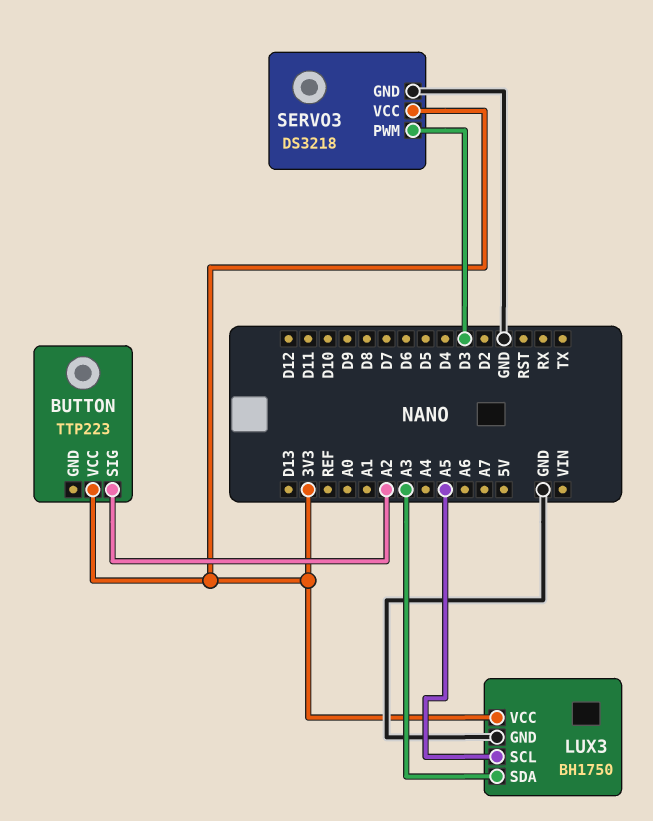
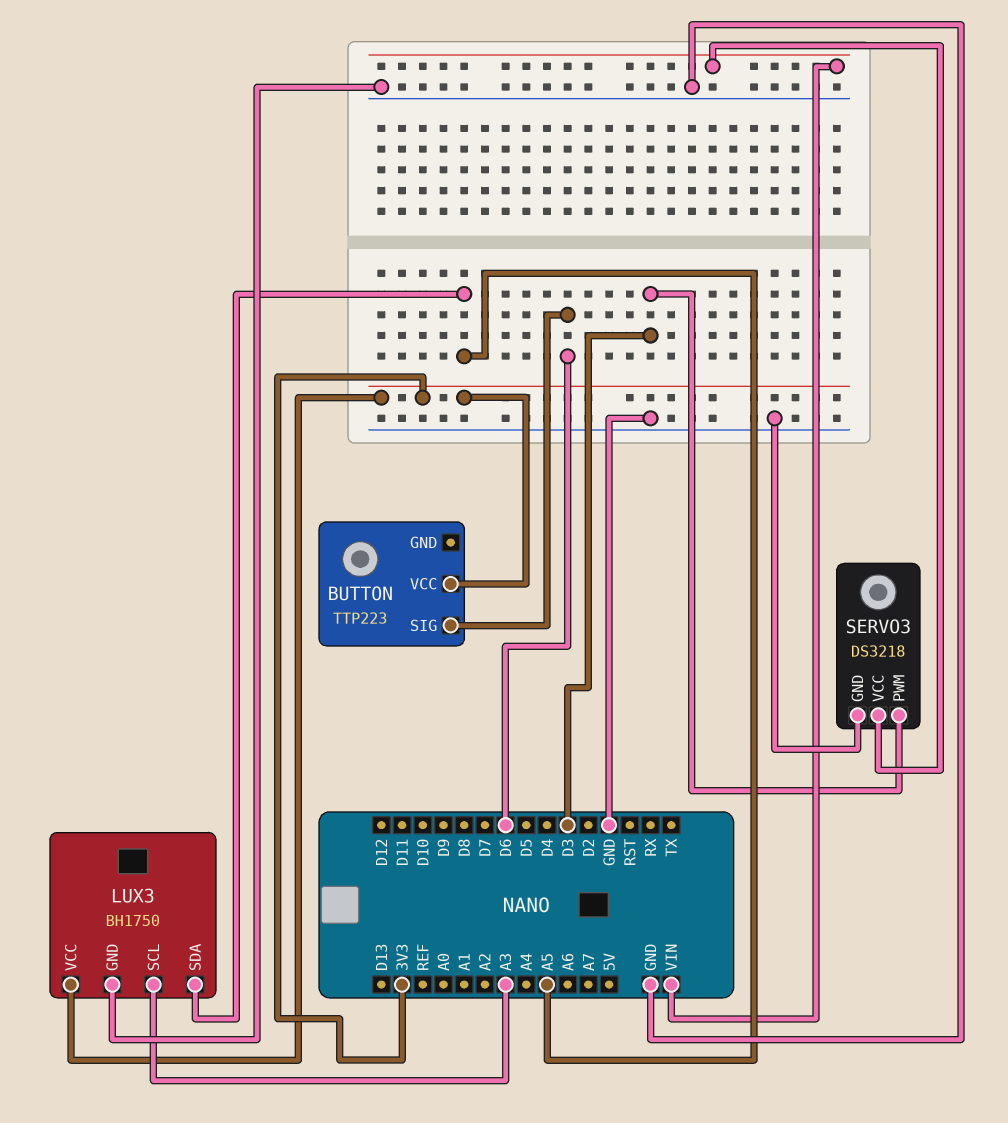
BUTTON pin SIG: A2 -> D6
LUX3 pin SCL: A5 -> A3
LUX3 pin SDA: A3 -> A5
SERVO3 pin VCC: 3V3 -> VIN

